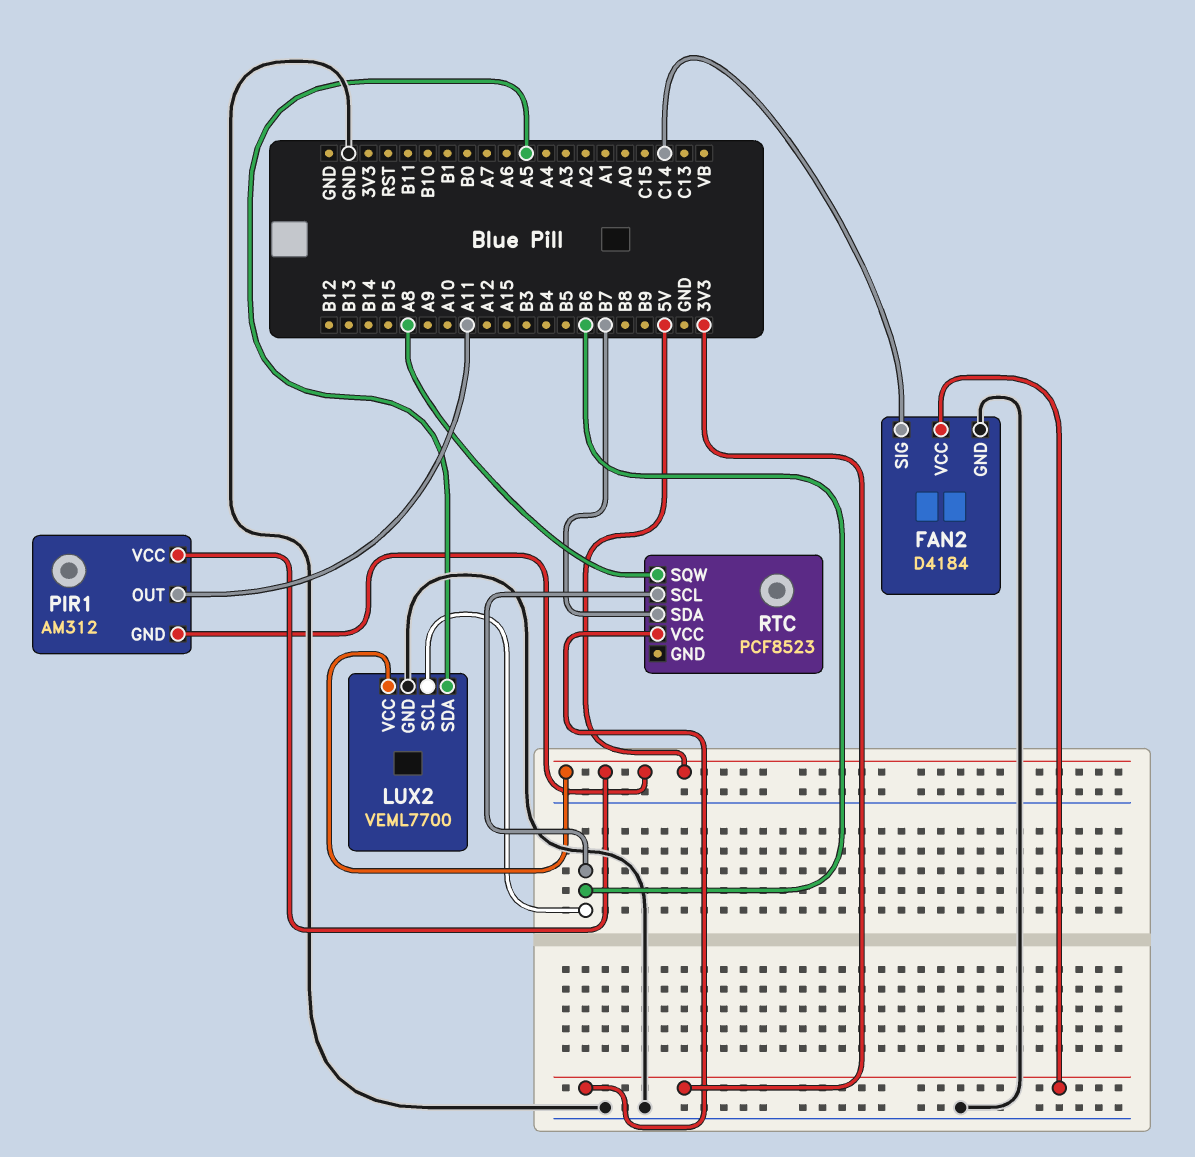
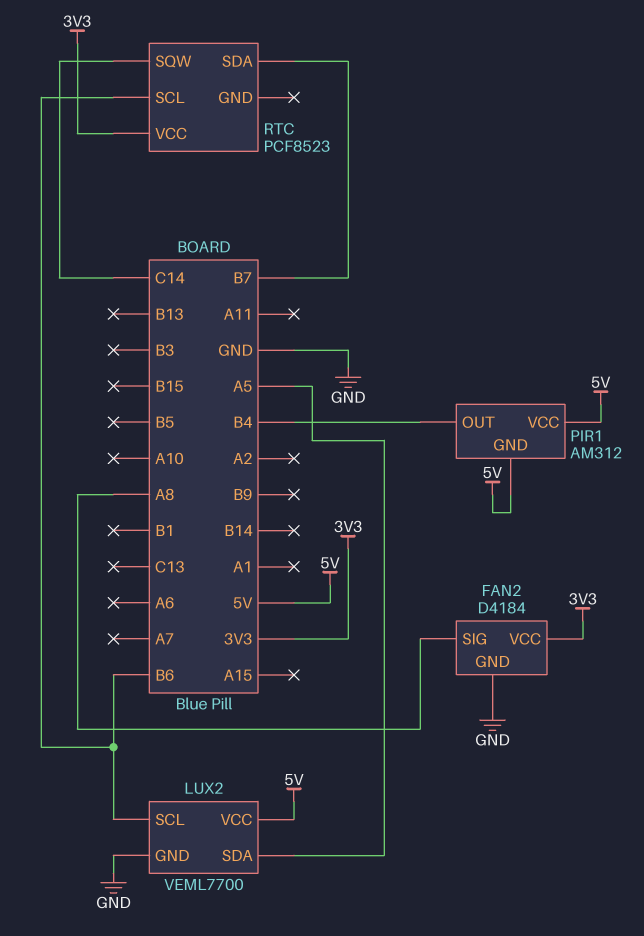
FAN2 pin SIG: C14 -> A8
PIR1 pin OUT: A11 -> B4
RTC pin SQW: A8 -> C14

